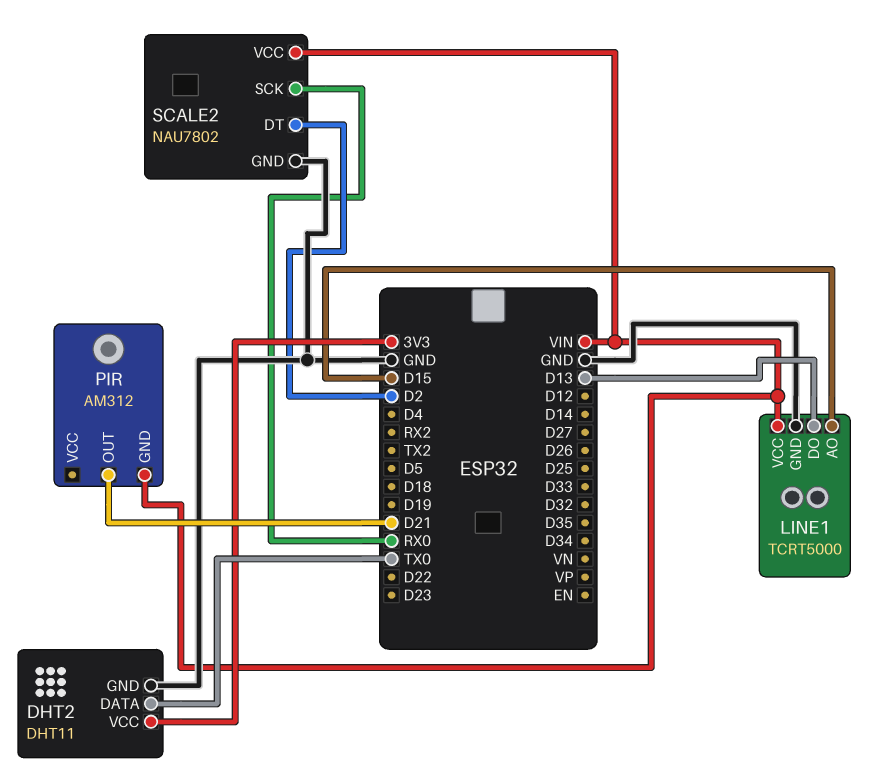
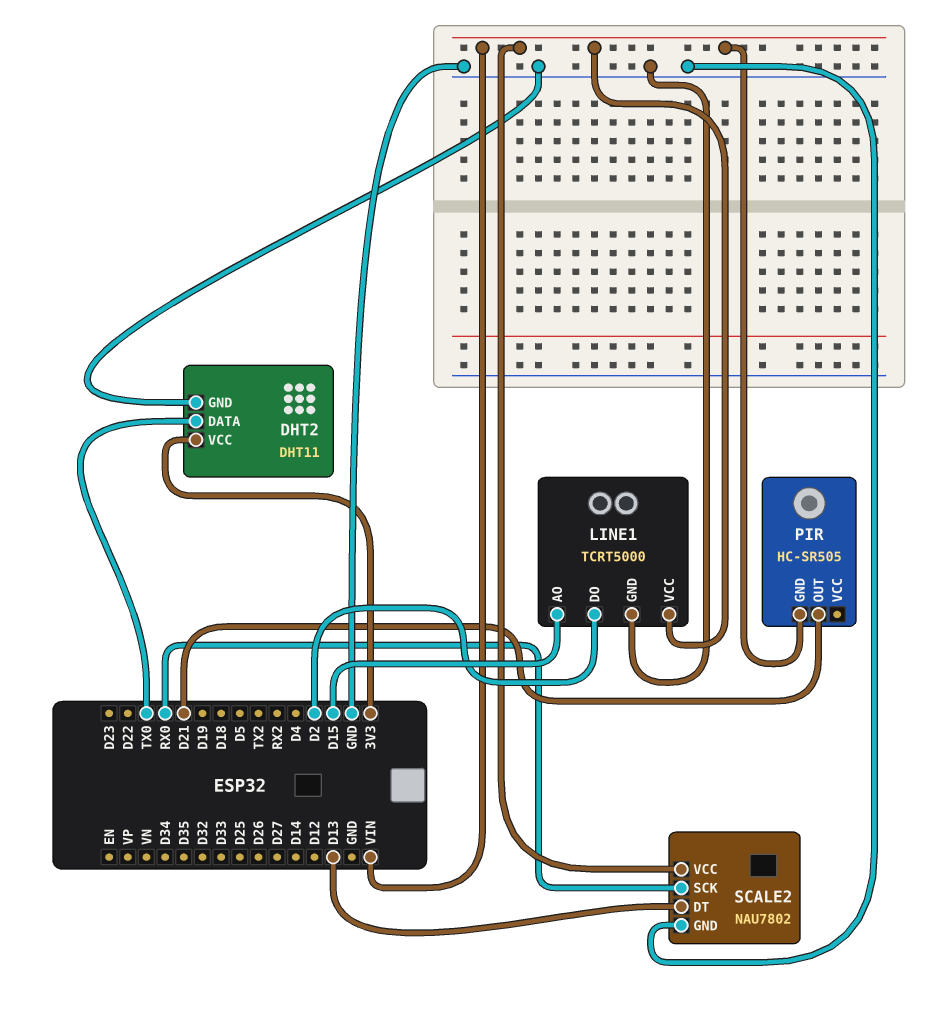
LINE1 pin DO: D13 -> D2
PIR: AM312 -> HC-SR505
SCALE2 pin DT: D2 -> D13

